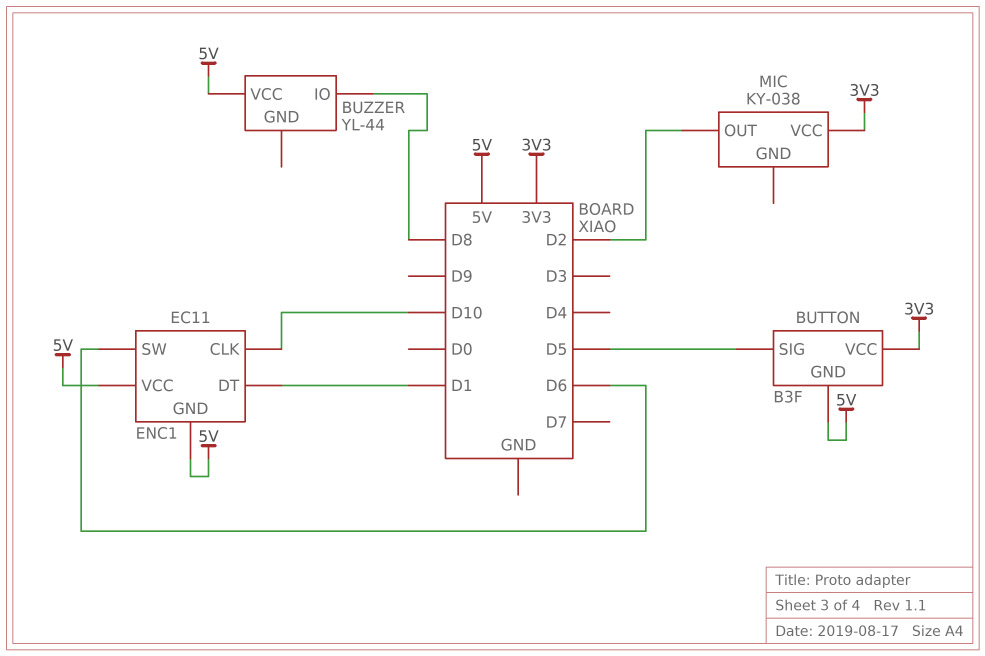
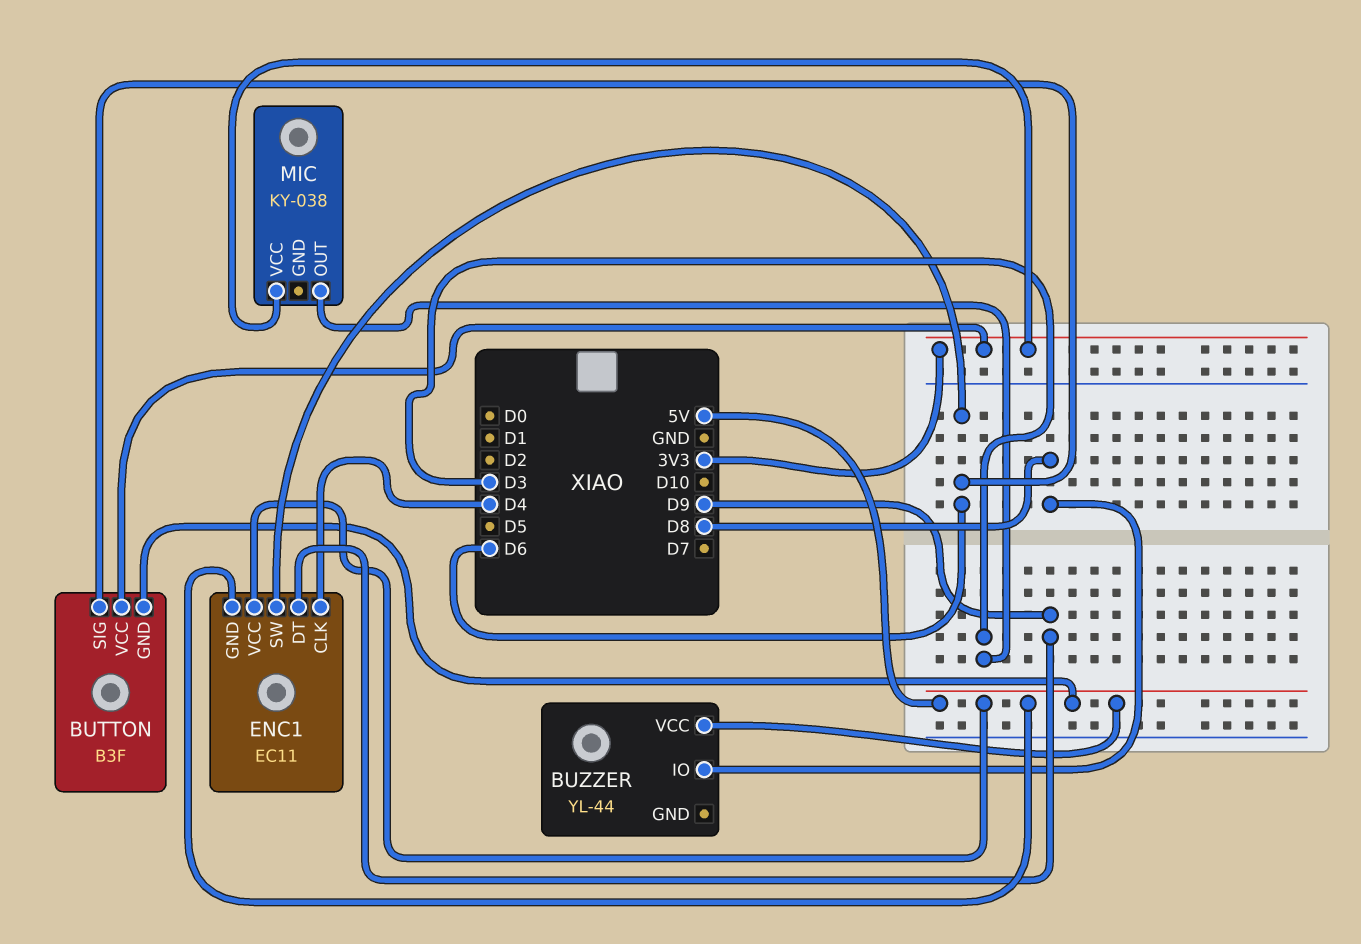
BUTTON pin SIG: D5 -> D6
ENC1 pin CLK: D10 -> D4
ENC1 pin DT: D1 -> D9
MIC pin OUT: D2 -> D3

